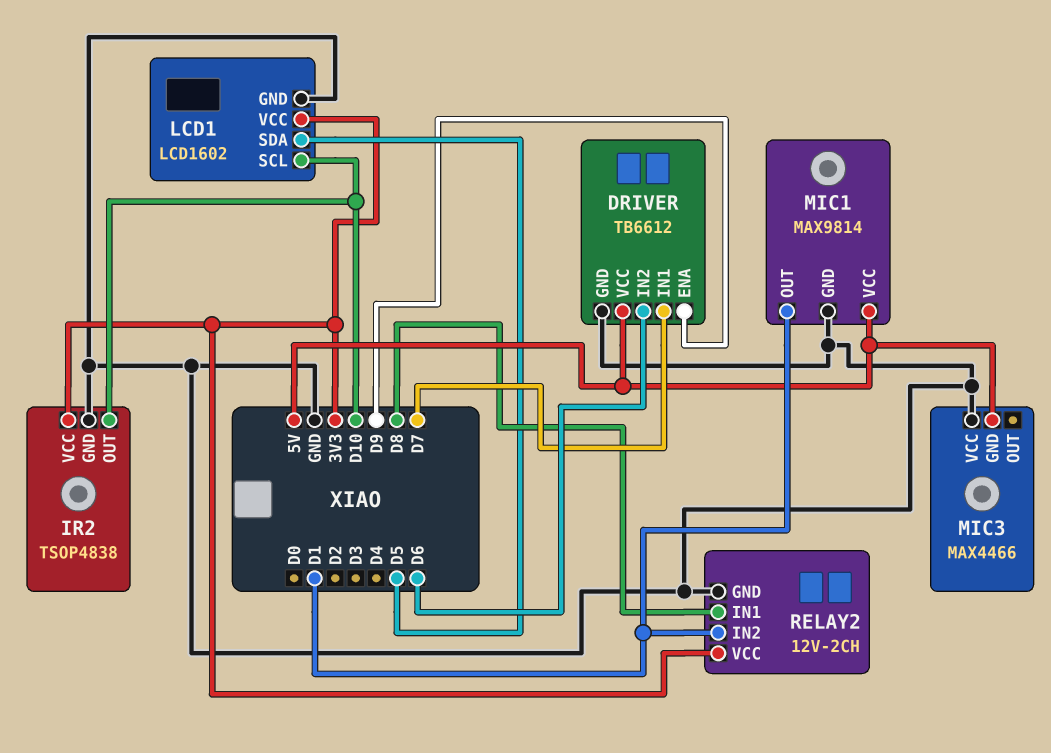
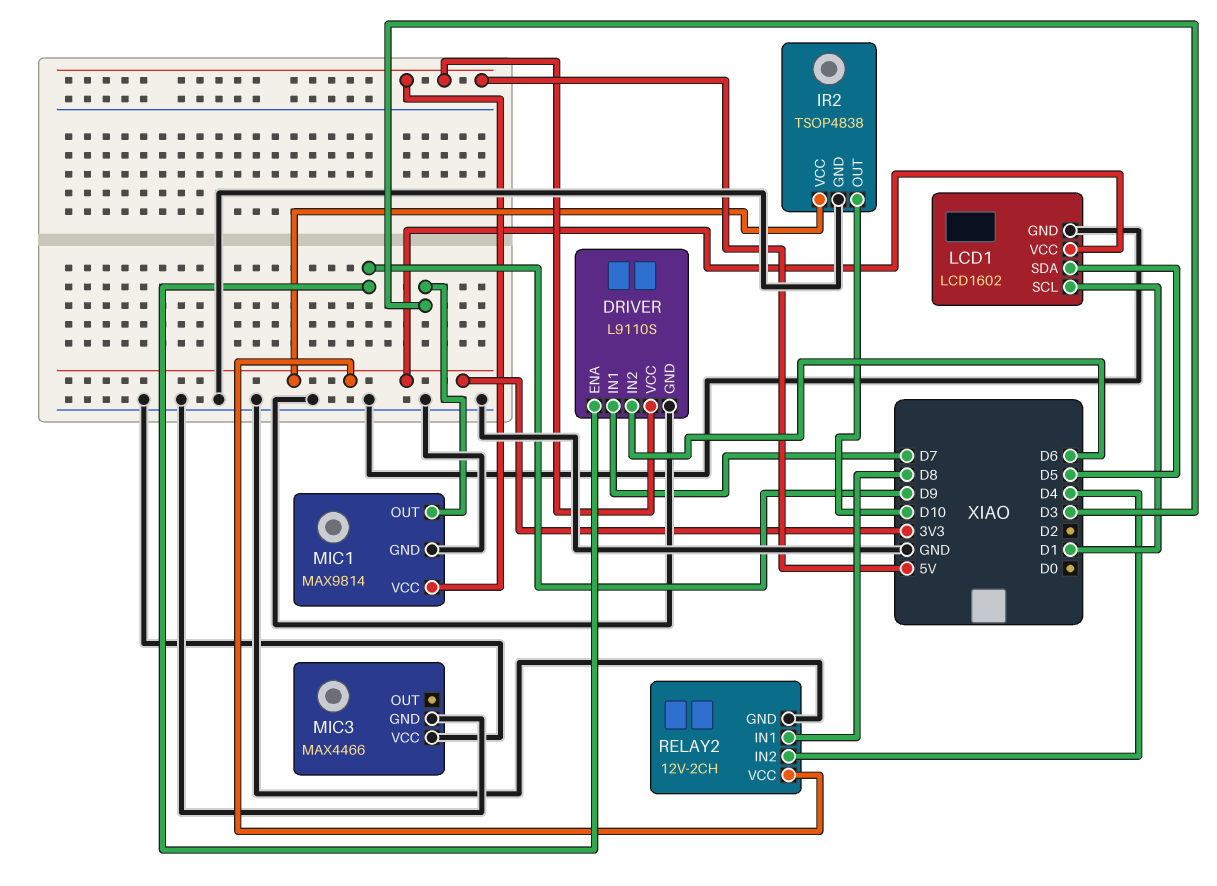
DRIVER: TB6612 -> L9110S
LCD1 pin SCL: D10 -> D1
MIC1 pin OUT: D1 -> D3
MIC3 pin GND: 5V -> GND
RELAY2 pin IN2: D1 -> D4

